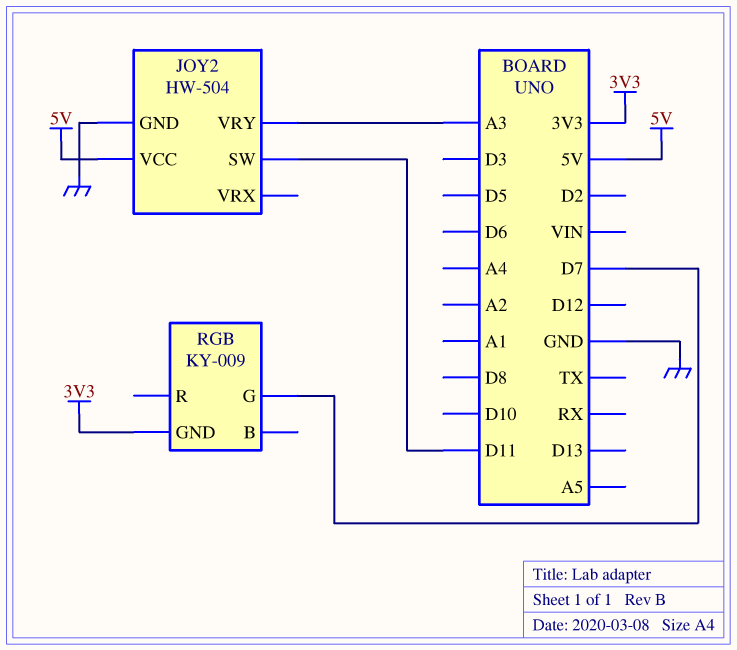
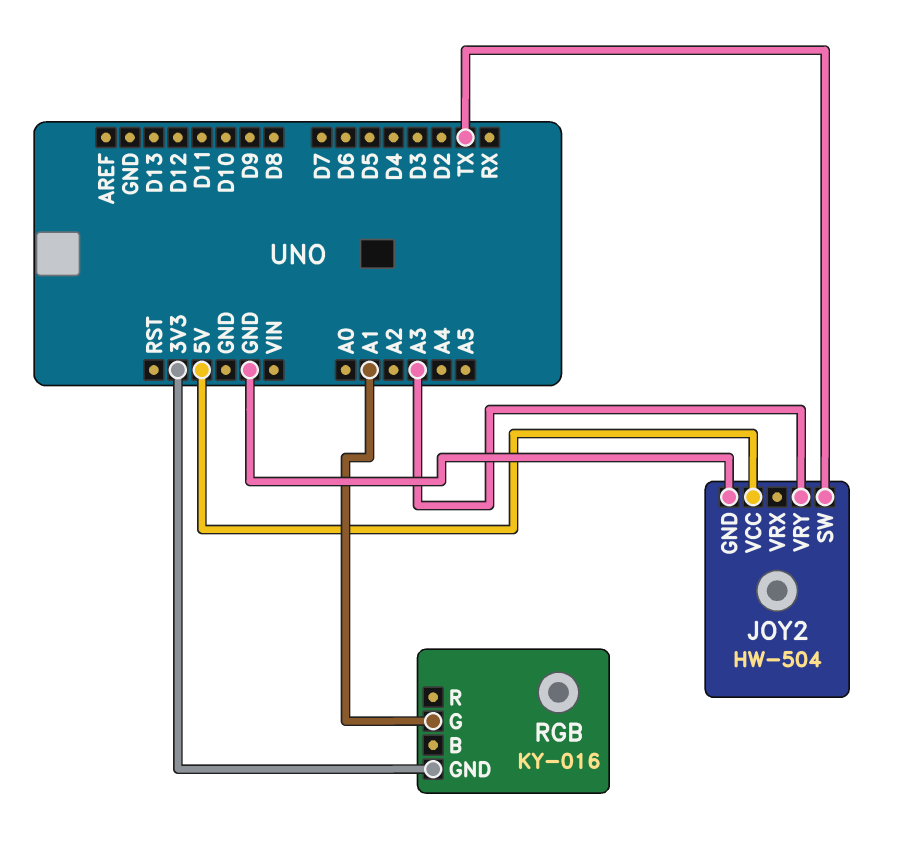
JOY2 pin SW: D11 -> TX
RGB: KY-009 -> KY-016
RGB pin G: D7 -> A1

